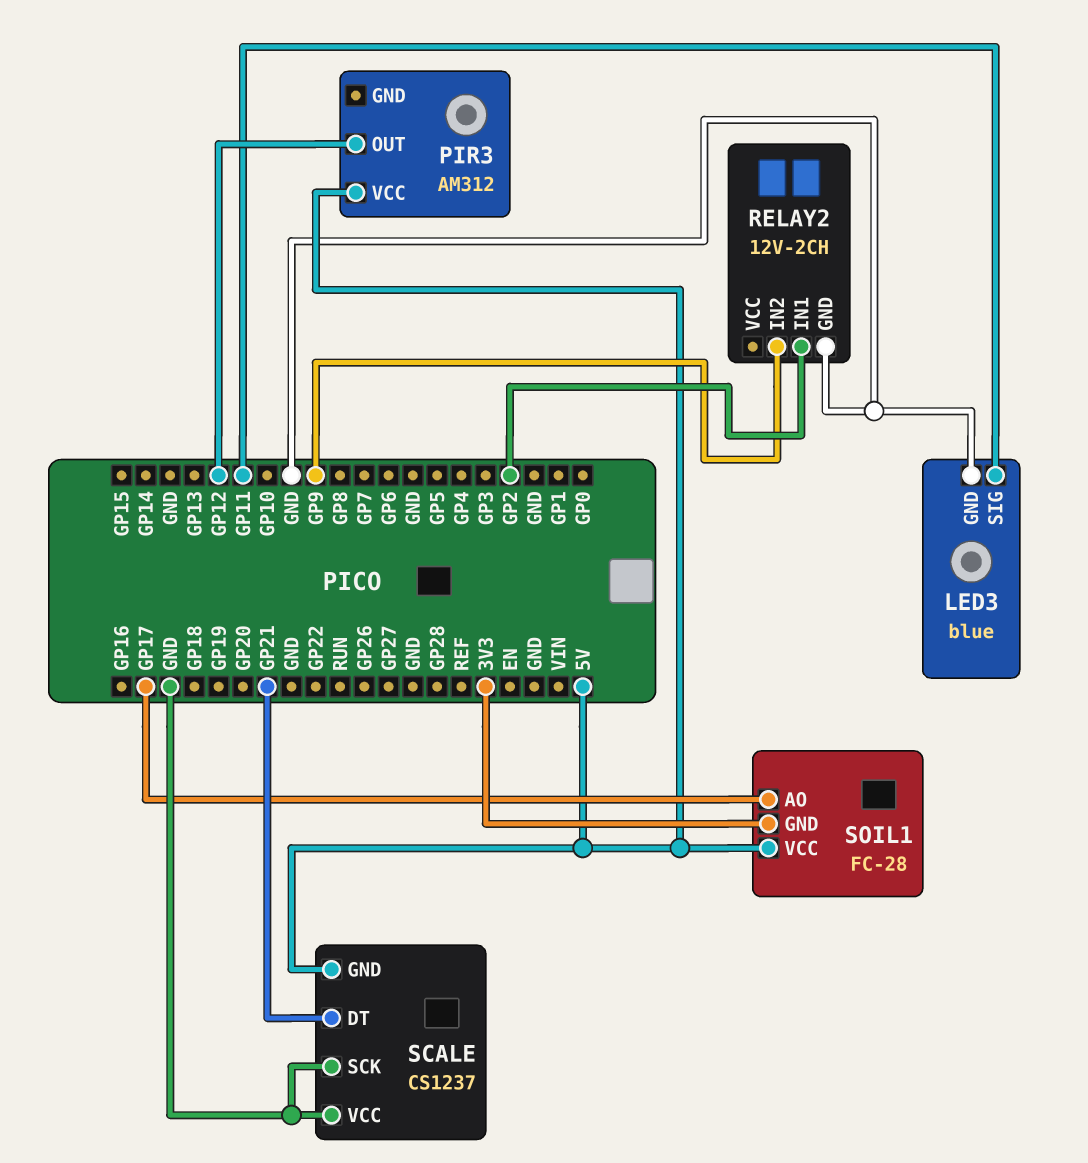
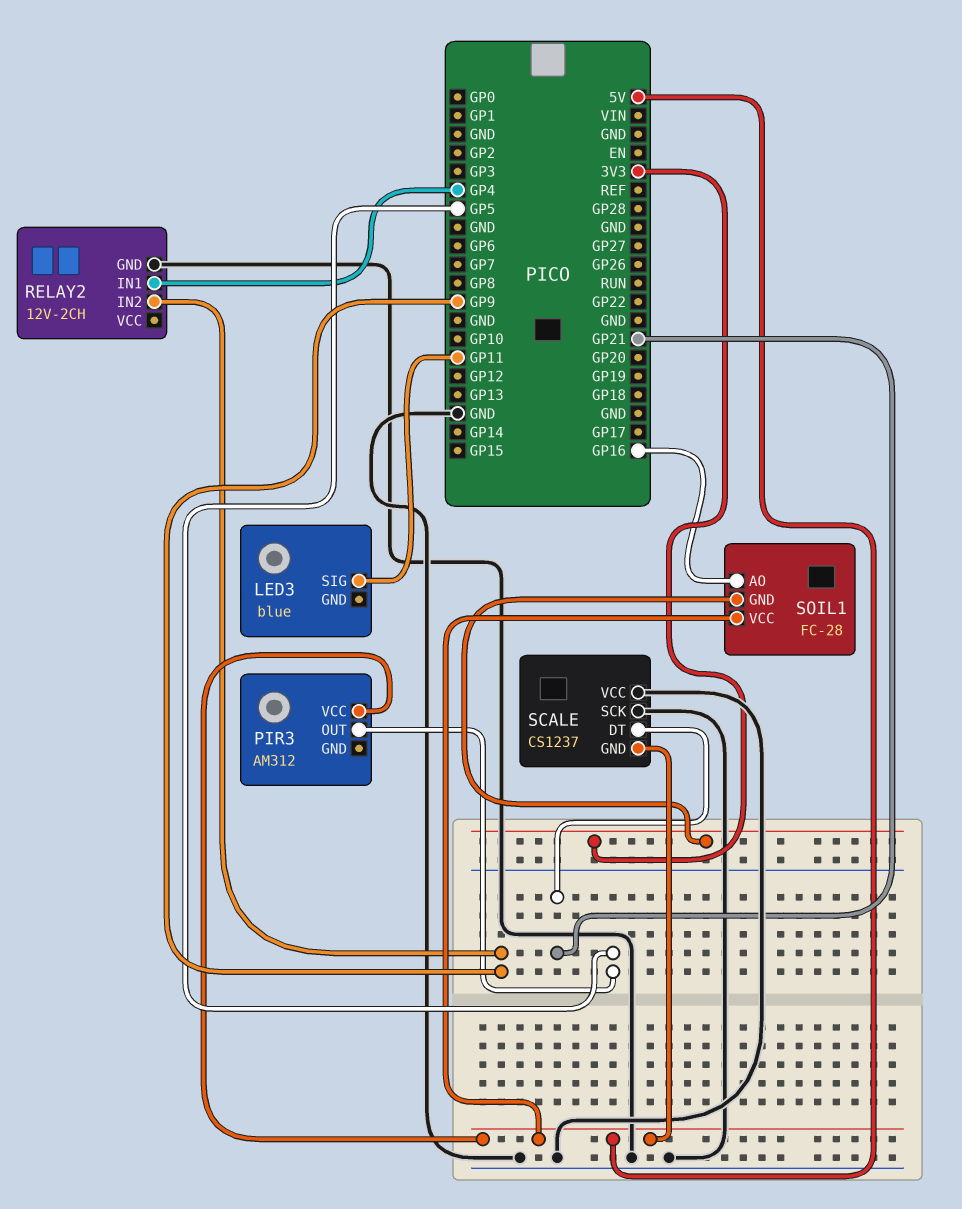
LED3 pin GND: GND -> none
PIR3 pin OUT: GP12 -> GP5
RELAY2 pin IN1: GP2 -> GP4
SOIL1 pin AO: GP17 -> GP16

